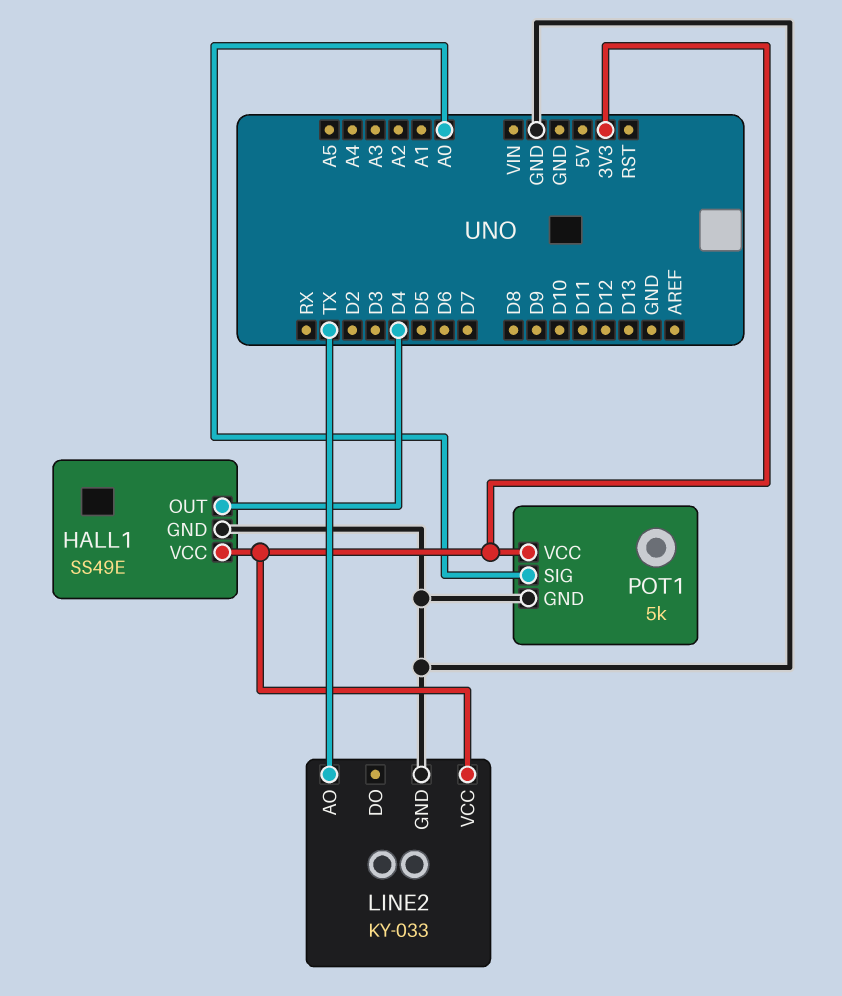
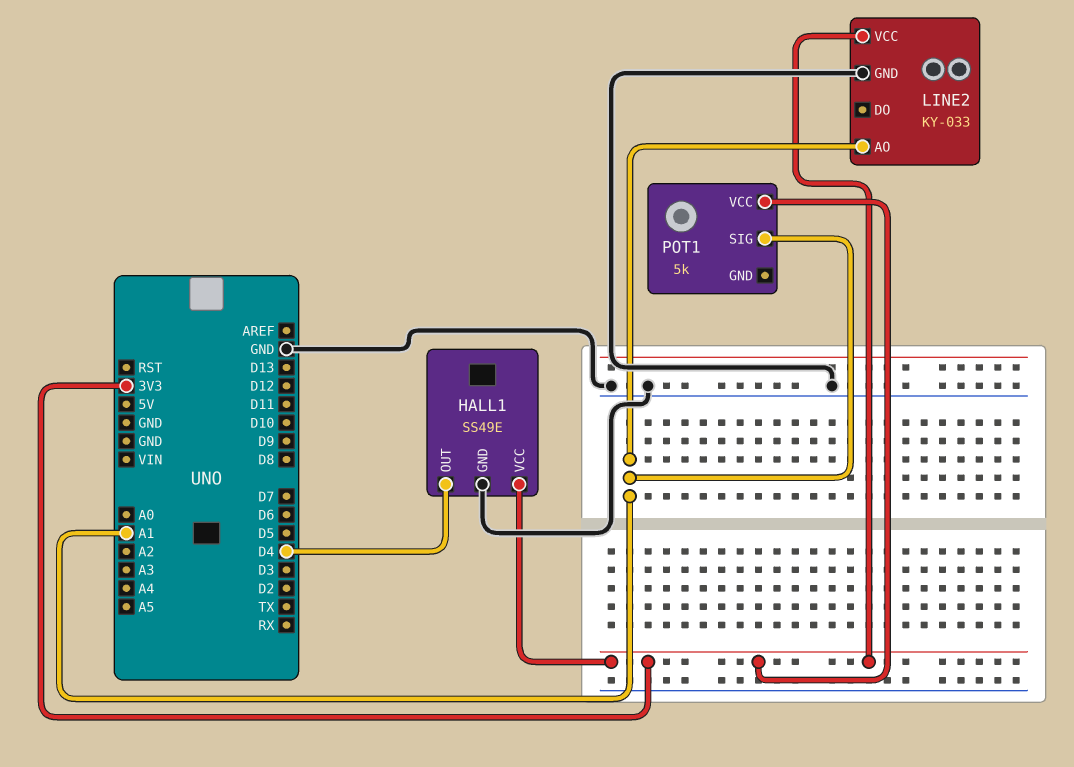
LINE2 pin AO: TX -> A1
POT1 pin GND: GND -> none
POT1 pin SIG: A0 -> A1

